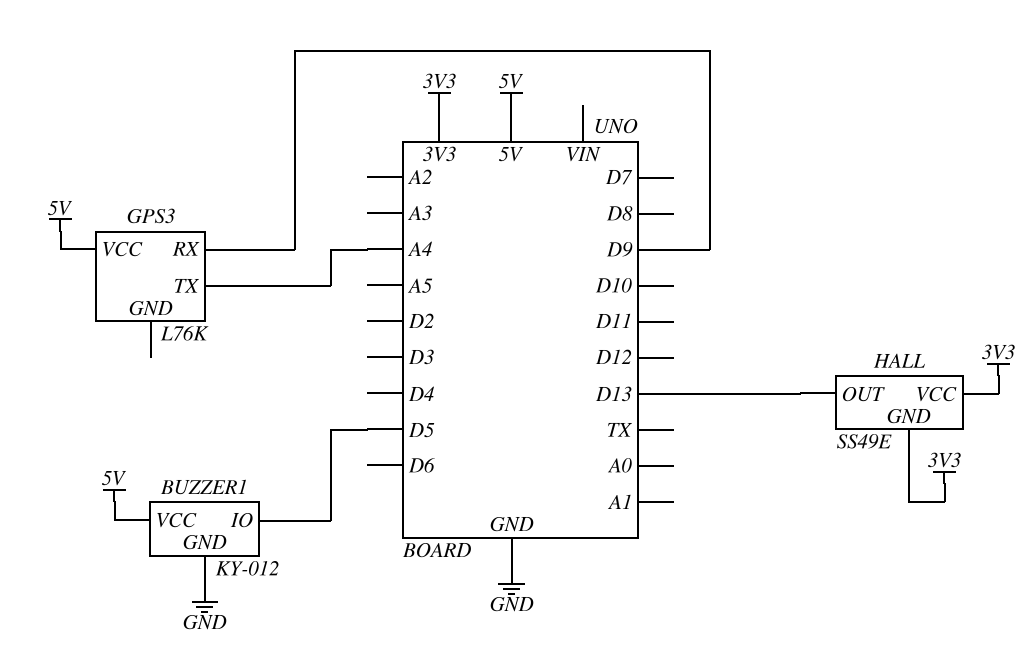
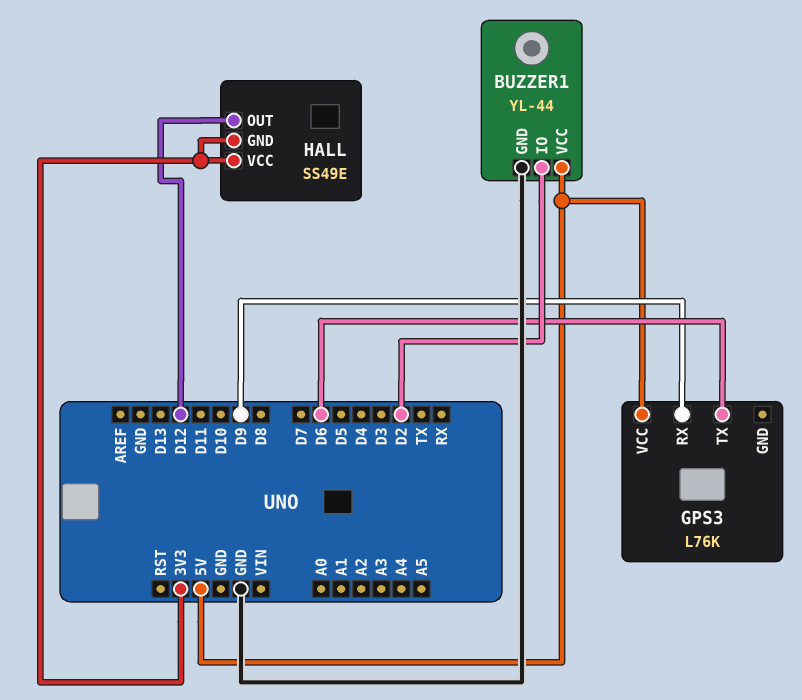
BUZZER1: KY-012 -> YL-44
BUZZER1 pin IO: D5 -> D2
GPS3 pin TX: A4 -> D6
HALL pin OUT: D13 -> D12

